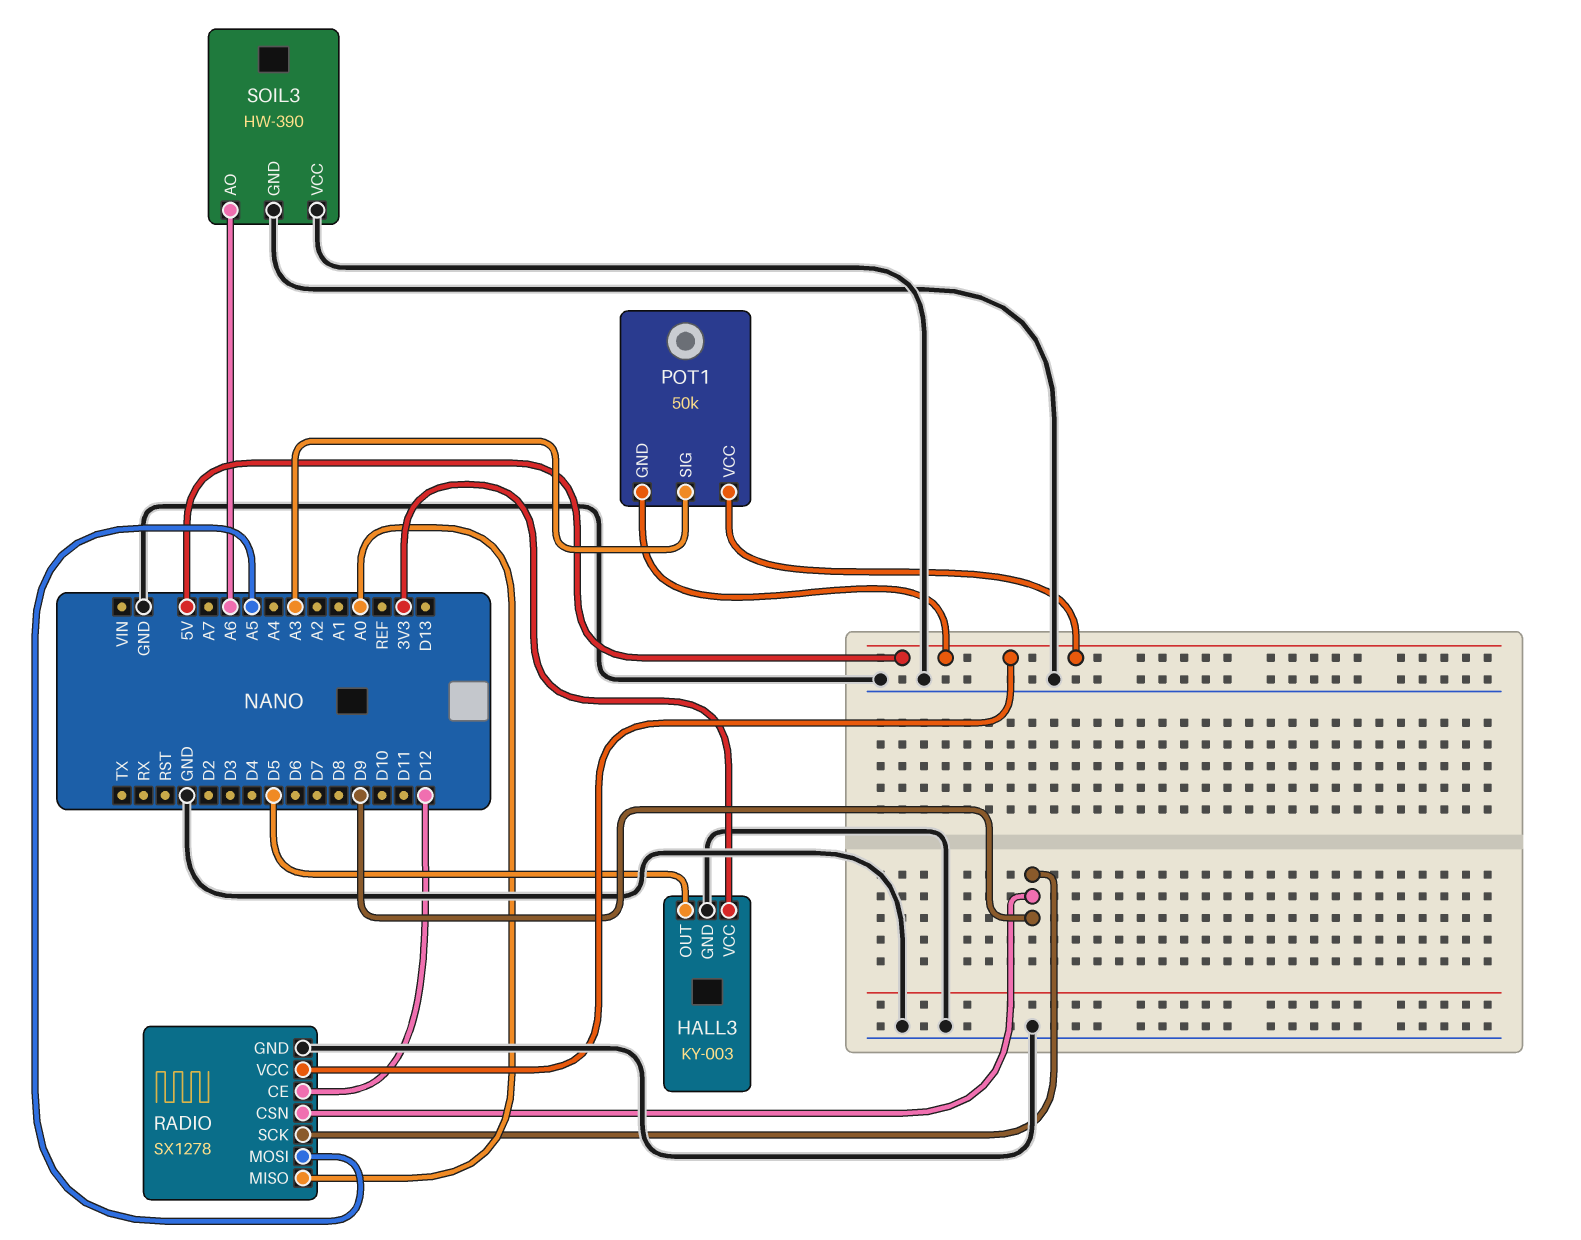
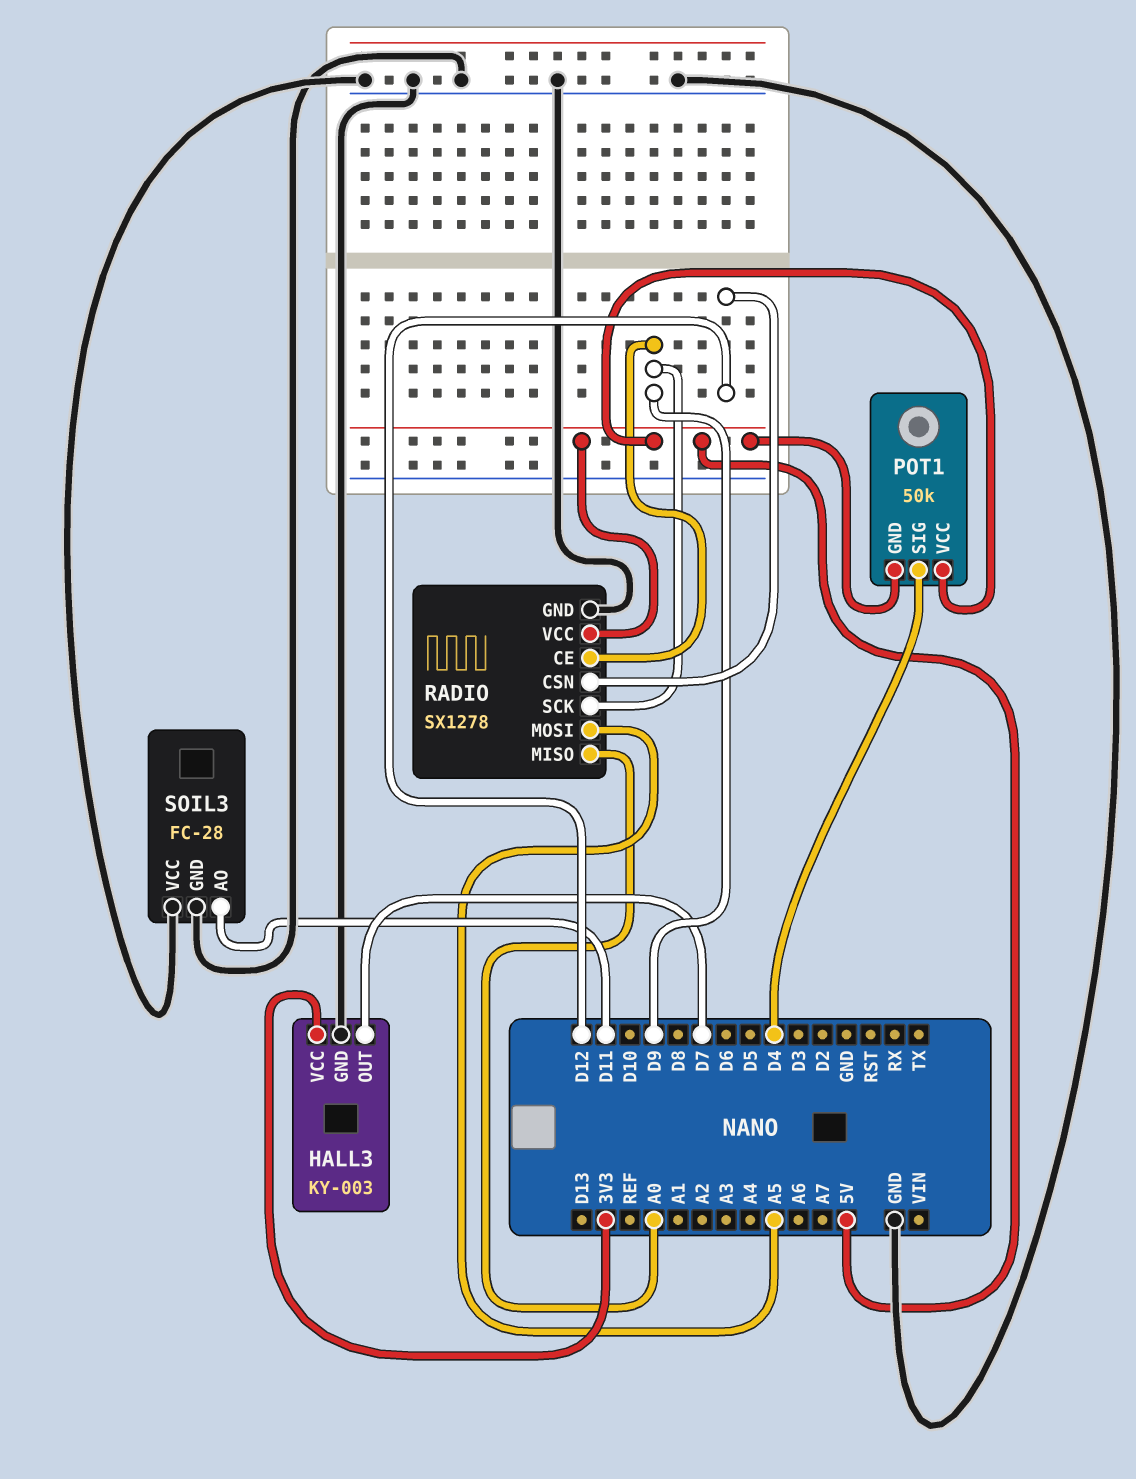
HALL3 pin OUT: D5 -> D7
POT1 pin SIG: A3 -> D4
RADIO pin CE: D12 -> D9
RADIO pin CSN: D9 -> D12
SOIL3: HW-390 -> FC-28
SOIL3 pin AO: A6 -> D11

